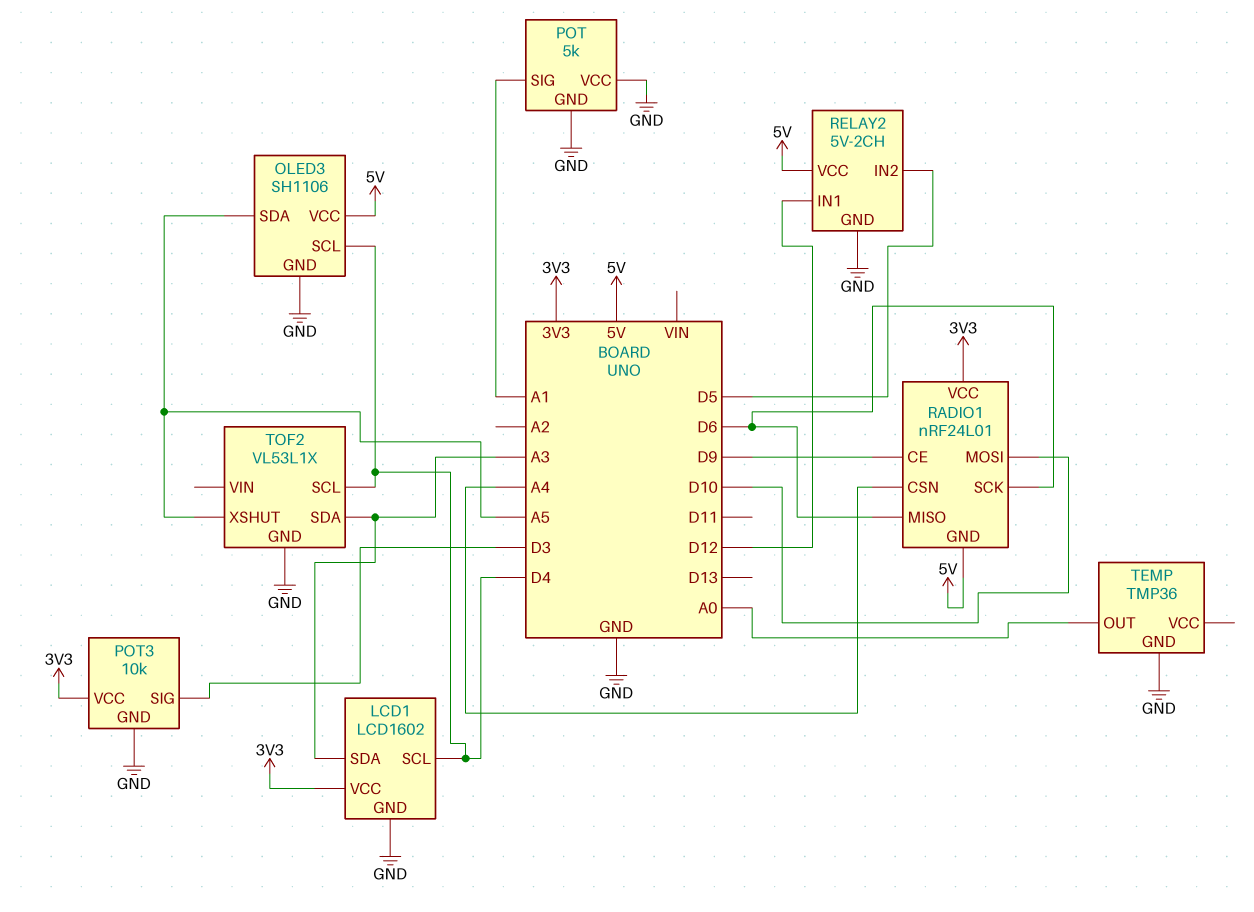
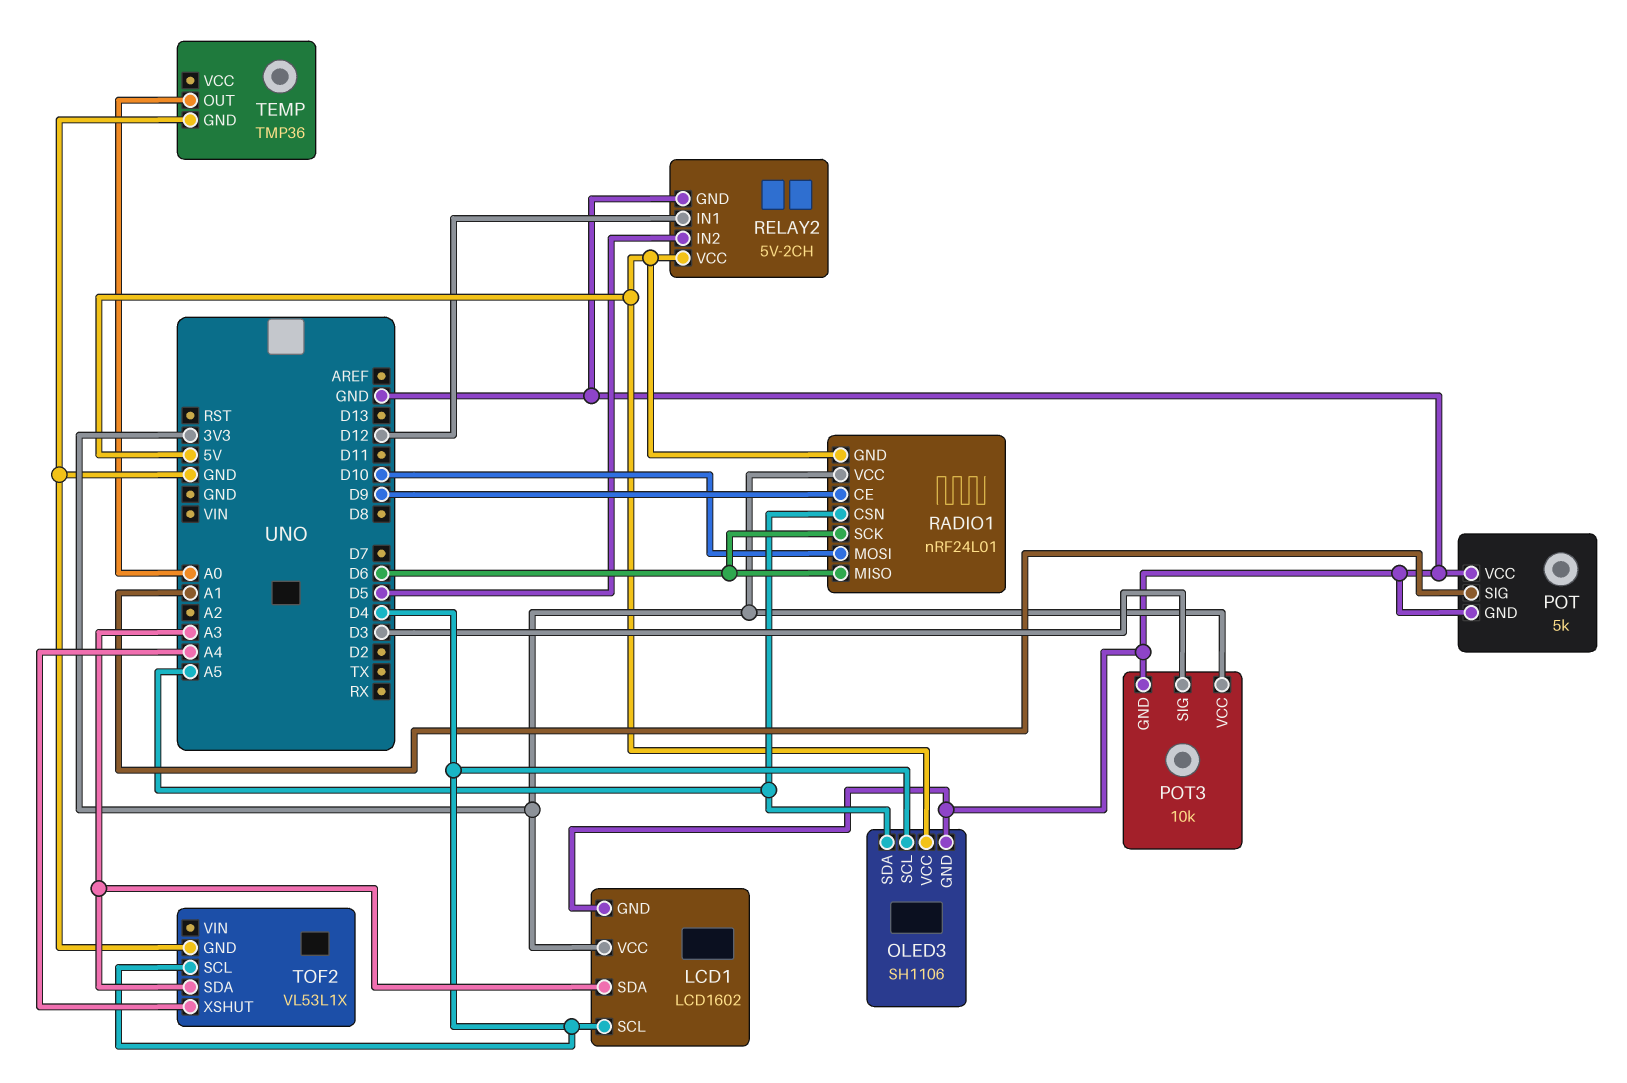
RADIO1 pin CSN: A4 -> A5
TOF2 pin XSHUT: A5 -> A4

